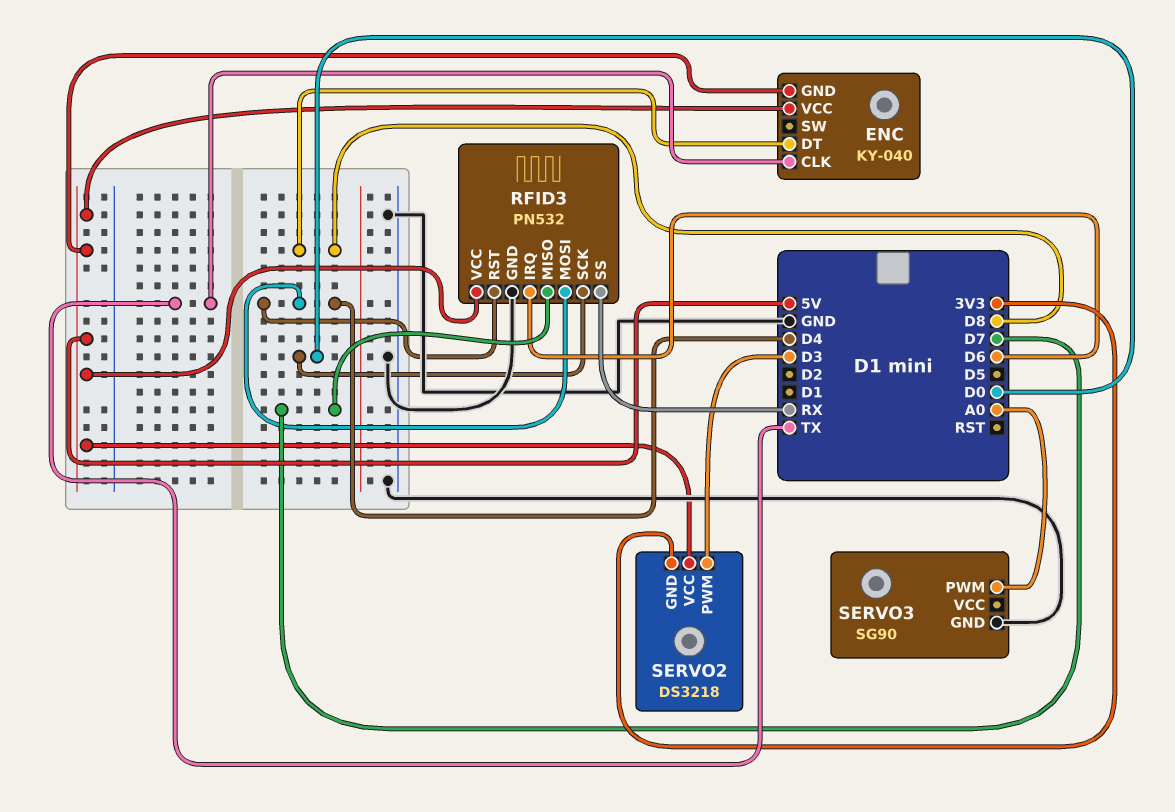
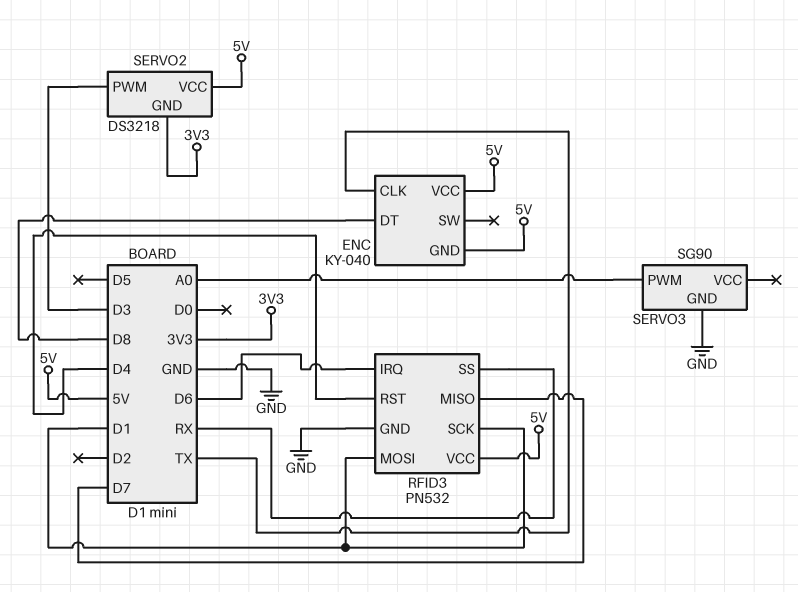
RFID3 pin MOSI: D4 -> D1
RFID3 pin SCK: D0 -> D1

